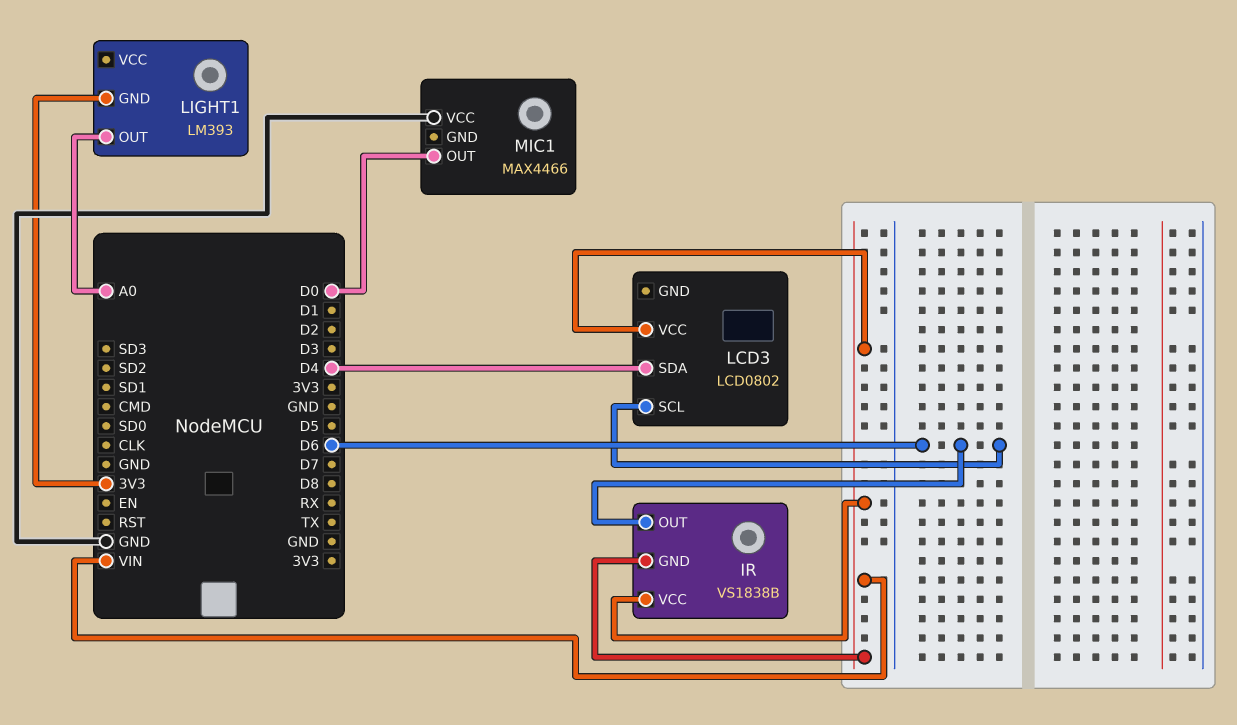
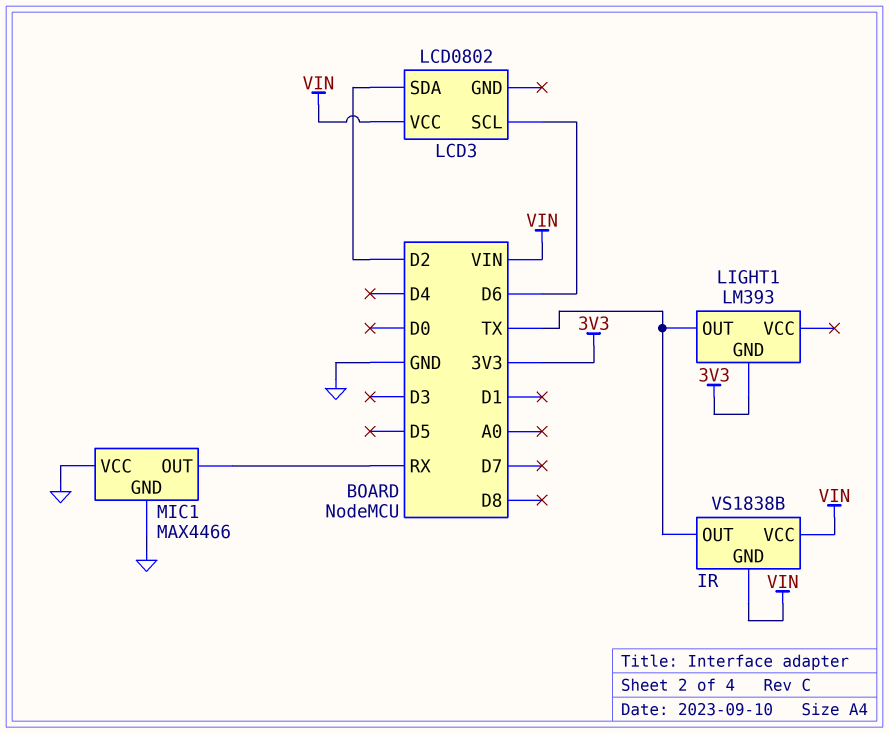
IR pin OUT: D6 -> TX
LCD3 pin SDA: D4 -> D2
LIGHT1 pin OUT: A0 -> TX
MIC1 pin GND: none -> GND
MIC1 pin OUT: D0 -> RX

